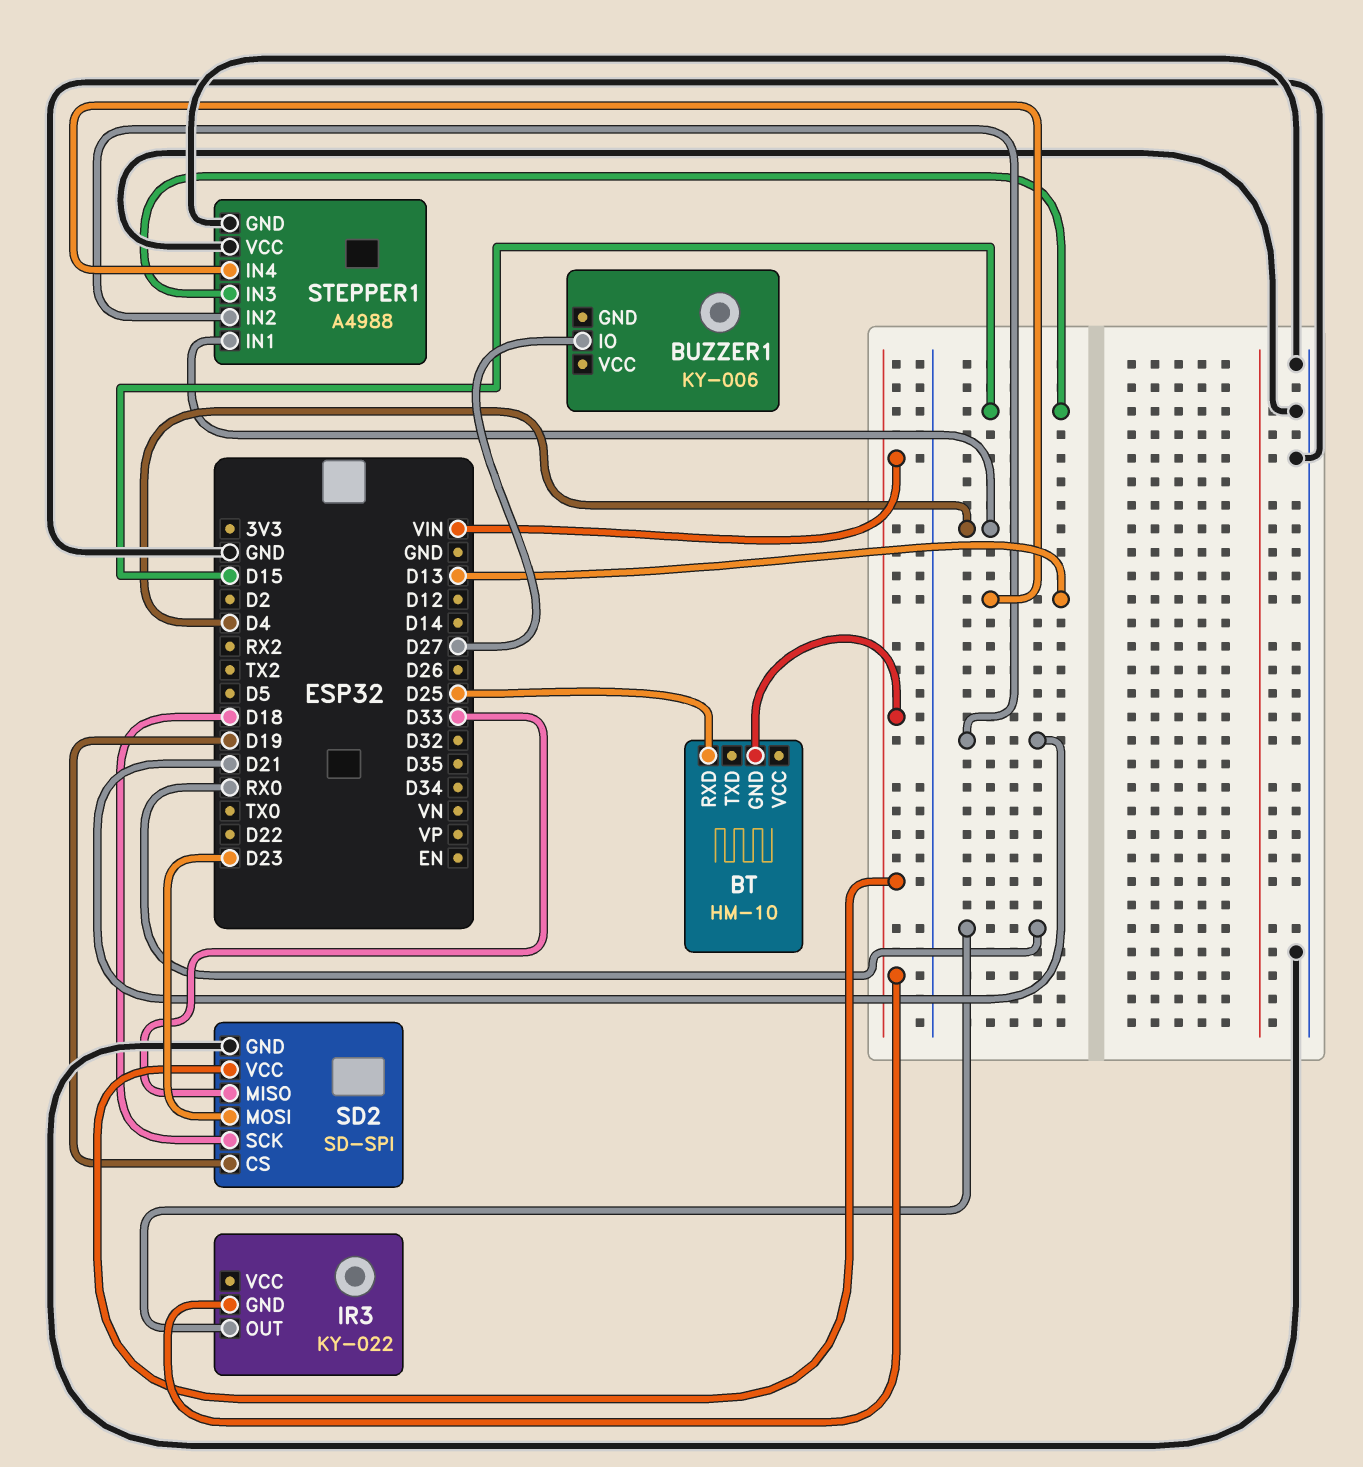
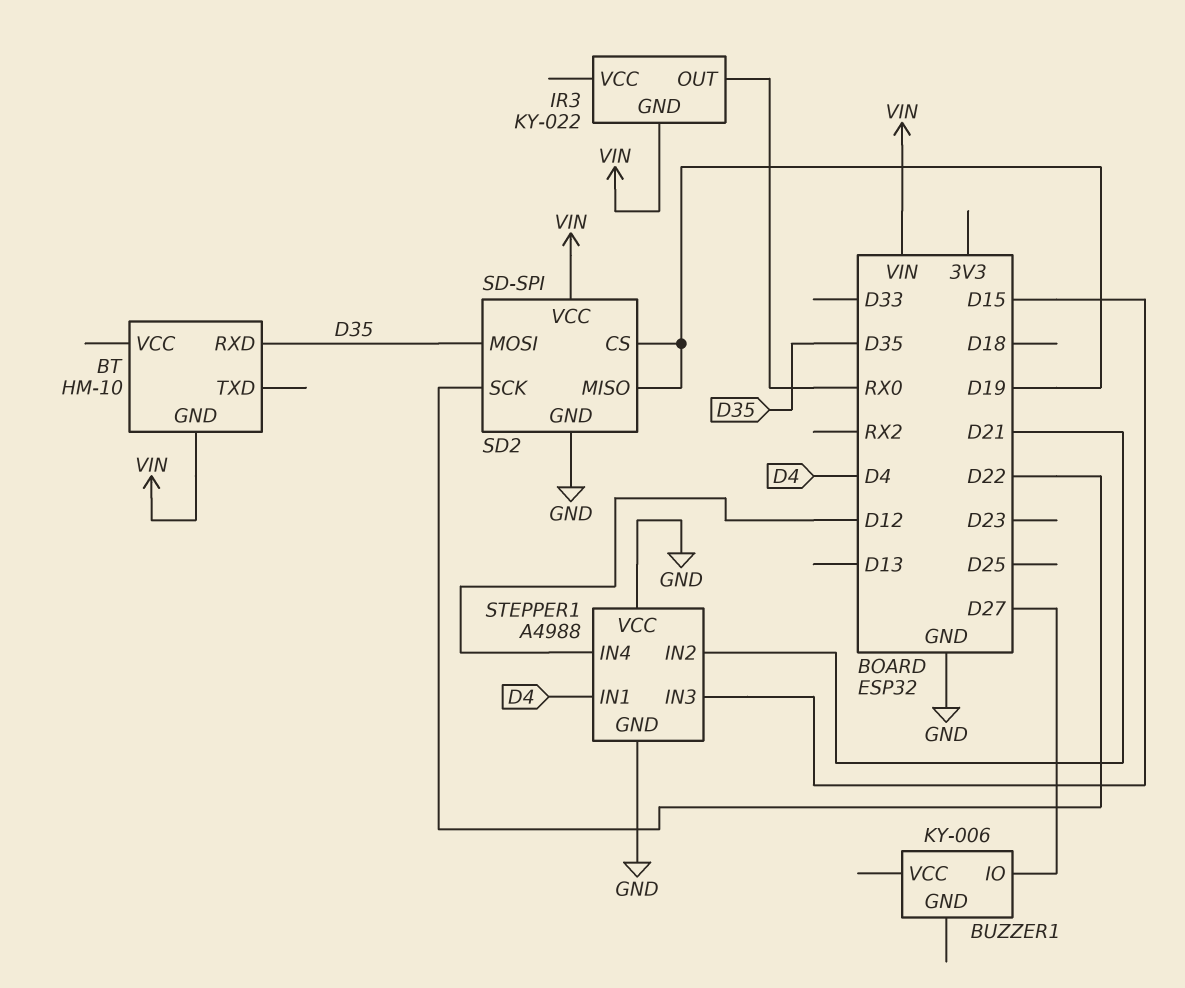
BT pin RXD: D25 -> D35
SD2 pin MISO: D33 -> D19
SD2 pin MOSI: D23 -> D35
SD2 pin SCK: D18 -> D22
STEPPER1 pin IN4: D13 -> D12

